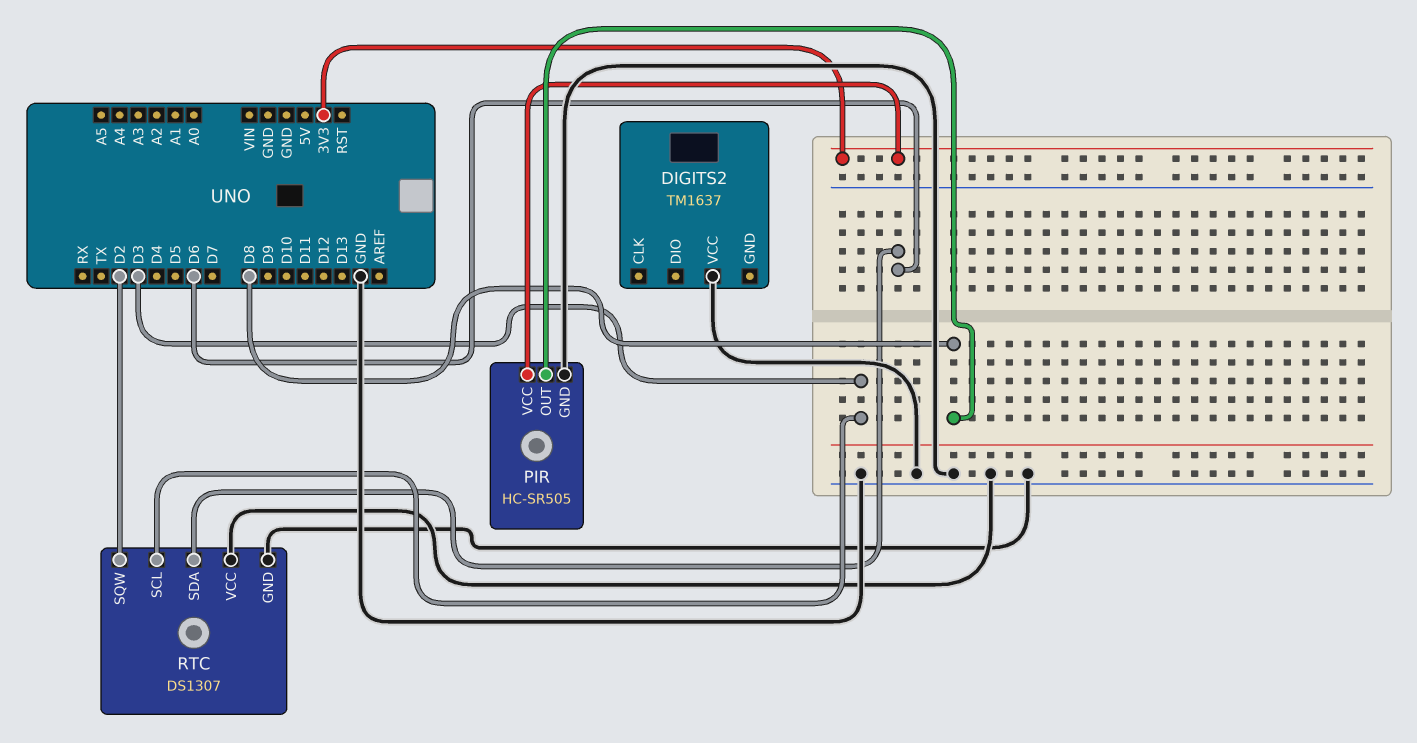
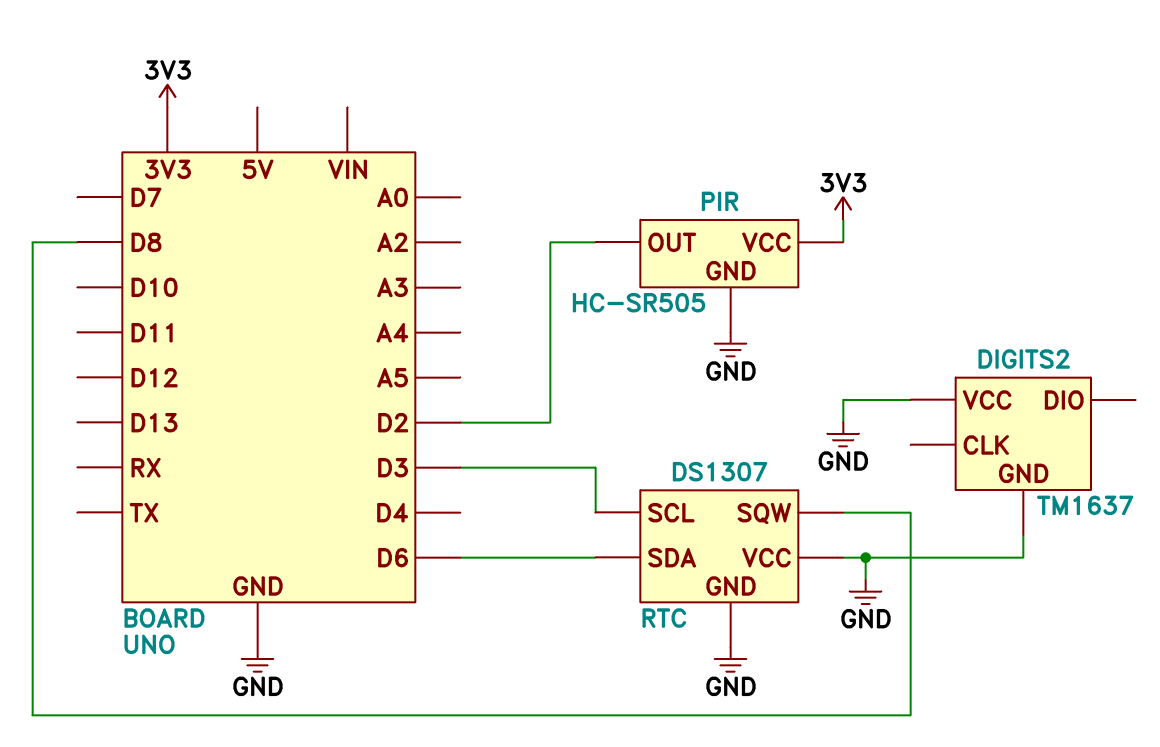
DIGITS2 pin GND: none -> GND
PIR pin OUT: D8 -> D2
RTC pin SQW: D2 -> D8

